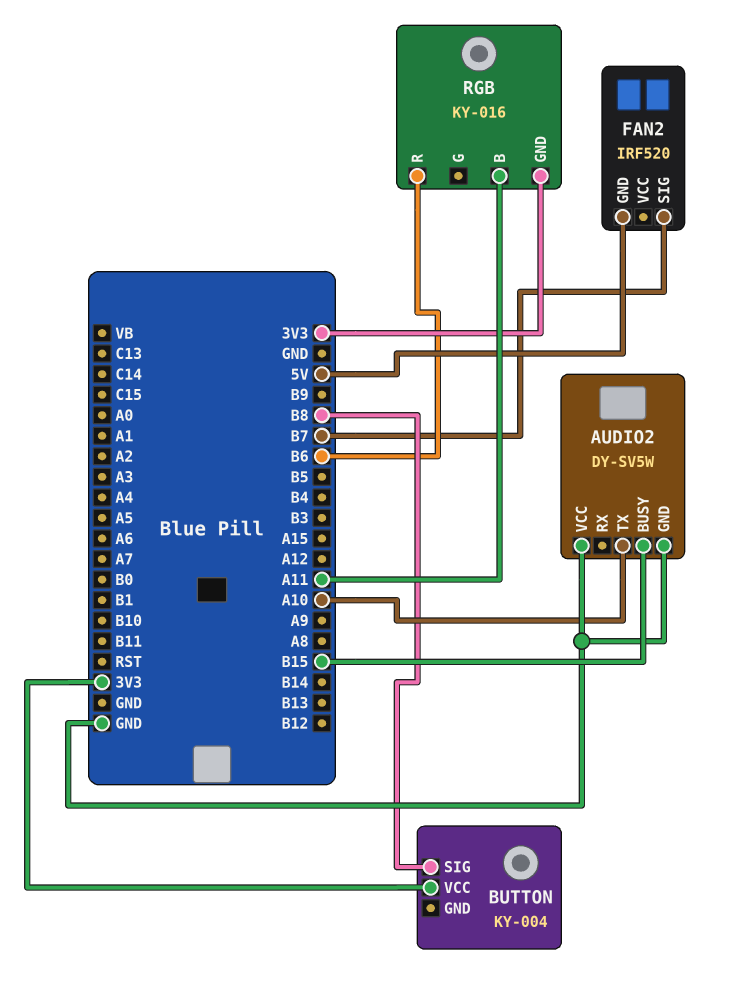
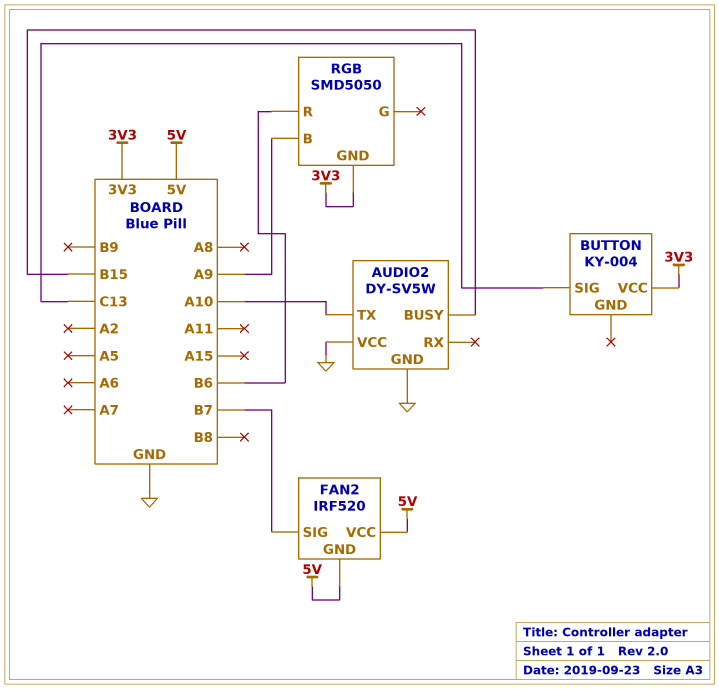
BUTTON pin SIG: B8 -> C13
FAN2 pin VCC: none -> 5V
RGB: KY-016 -> SMD5050
RGB pin B: A11 -> A9

